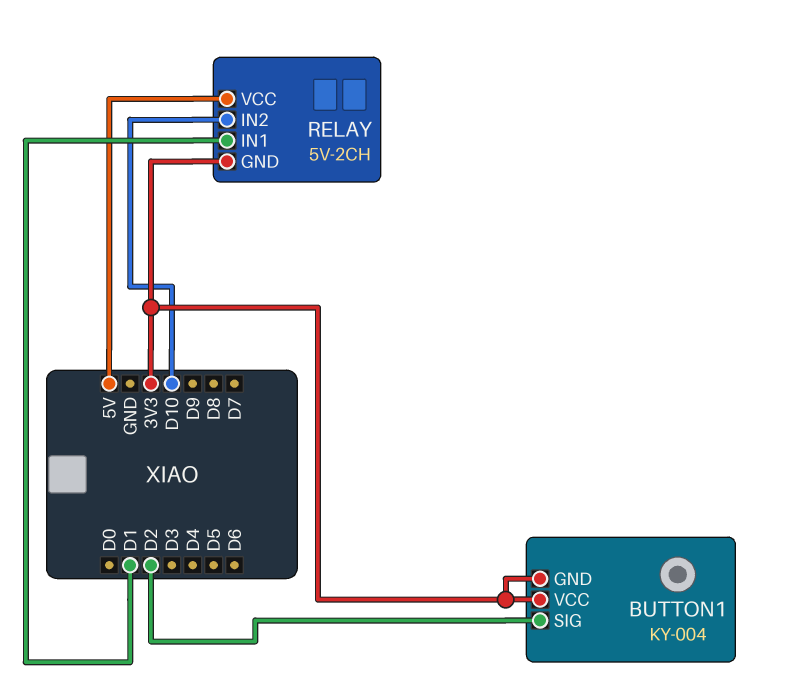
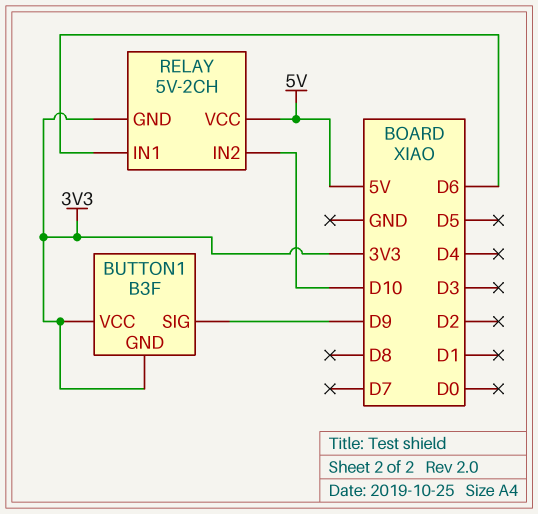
BUTTON1: KY-004 -> B3F
BUTTON1 pin SIG: D2 -> D9
RELAY pin IN1: D1 -> D6

